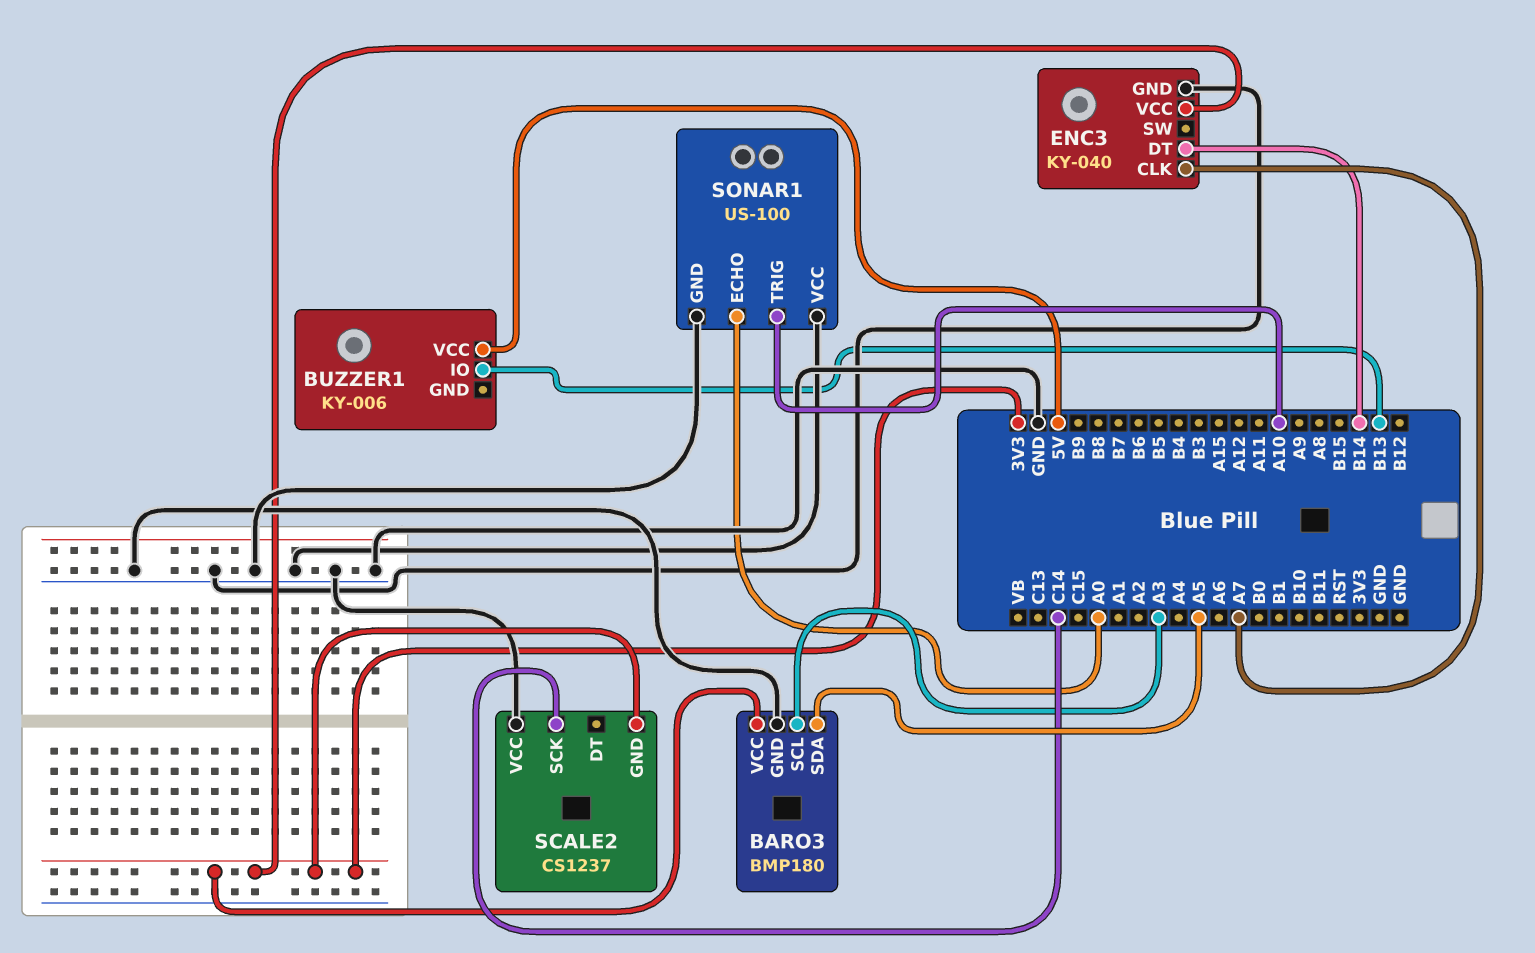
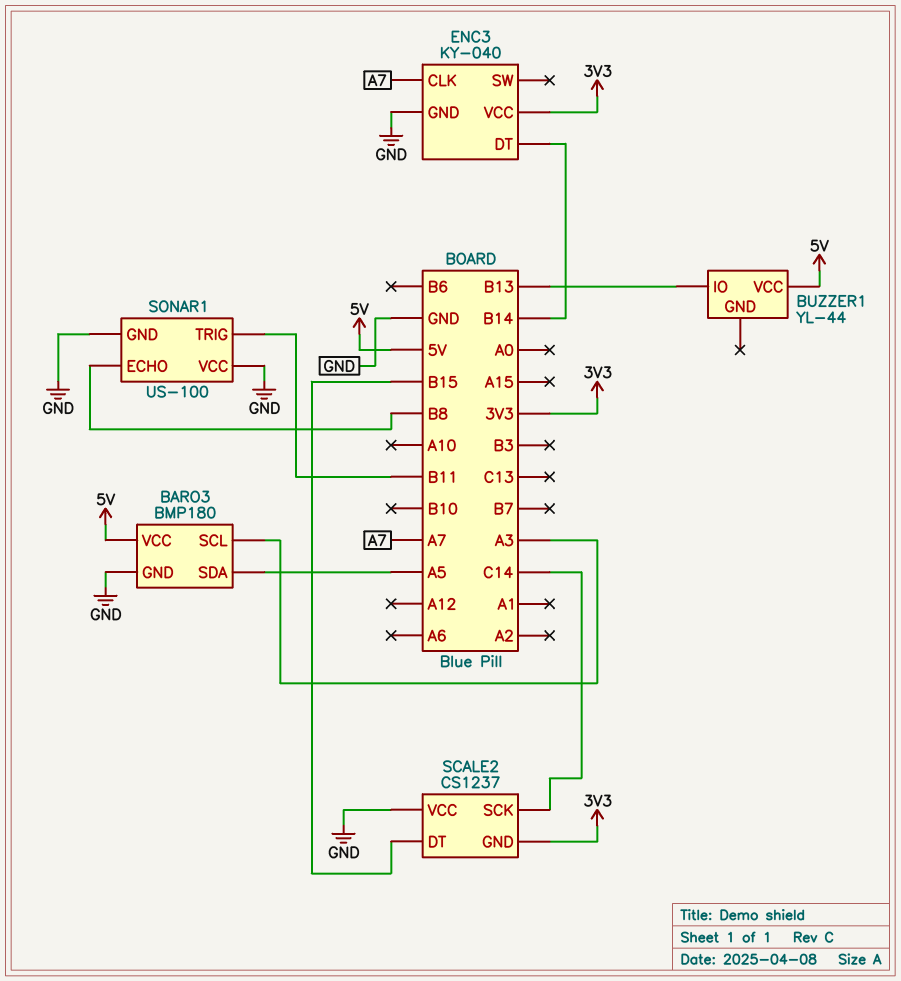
BARO3 pin VCC: 3V3 -> 5V
BUZZER1: KY-006 -> YL-44
SCALE2 pin DT: none -> B15
SONAR1 pin ECHO: A0 -> B8
SONAR1 pin TRIG: A10 -> B11

